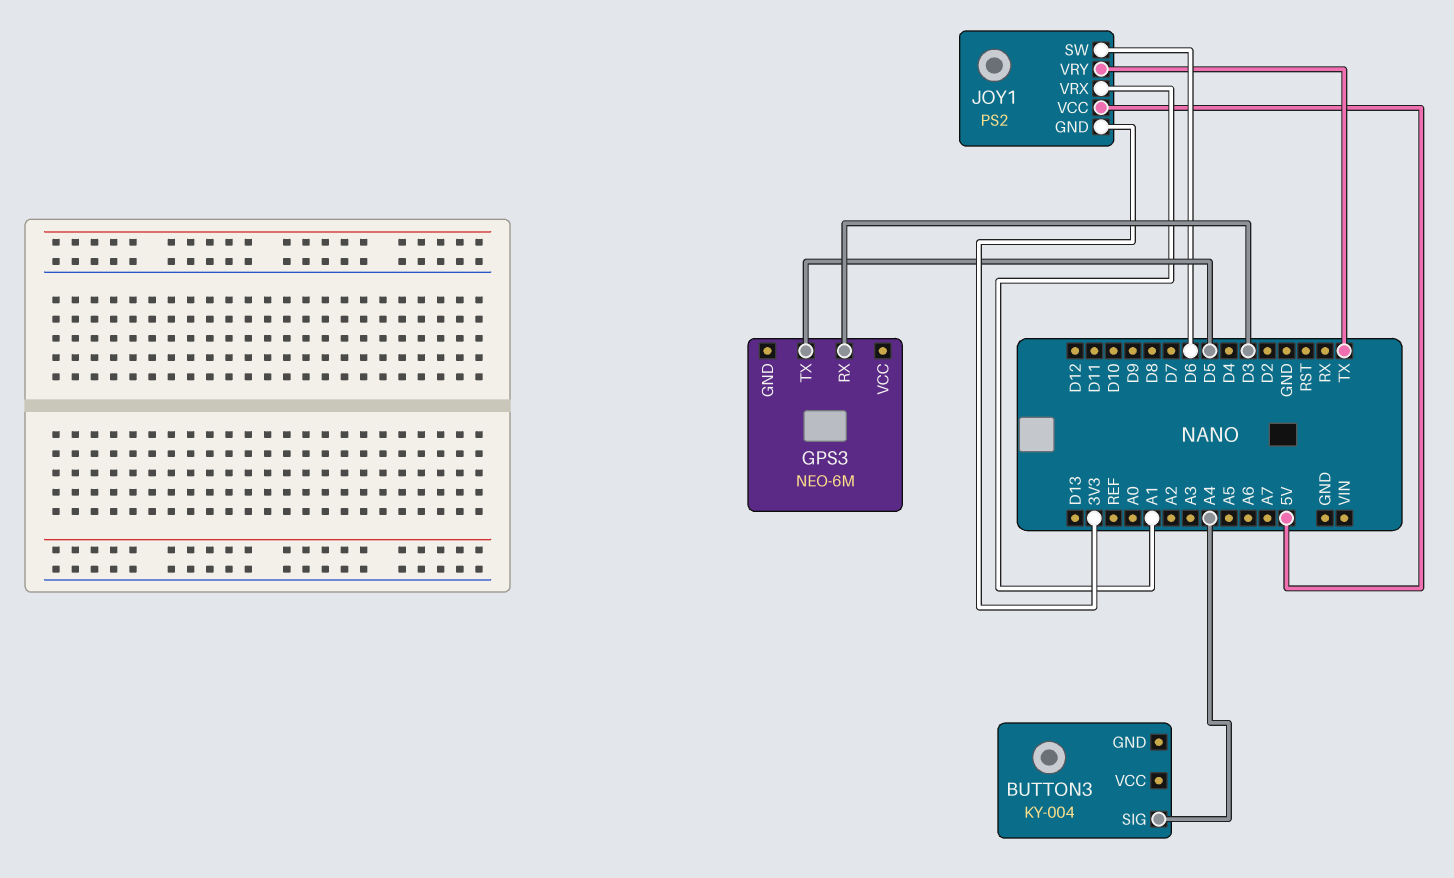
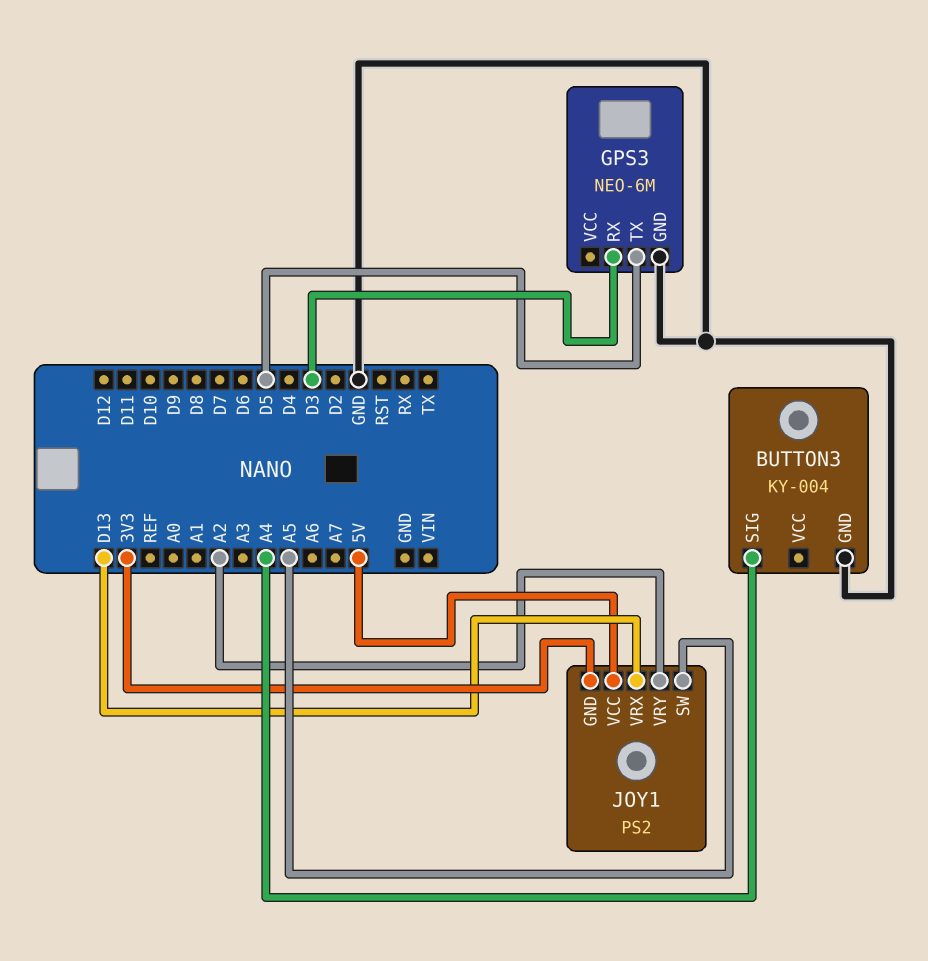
BUTTON3 pin GND: none -> GND
GPS3 pin GND: none -> GND
JOY1 pin SW: D6 -> A5
JOY1 pin VRX: A1 -> D13
JOY1 pin VRY: TX -> A2

